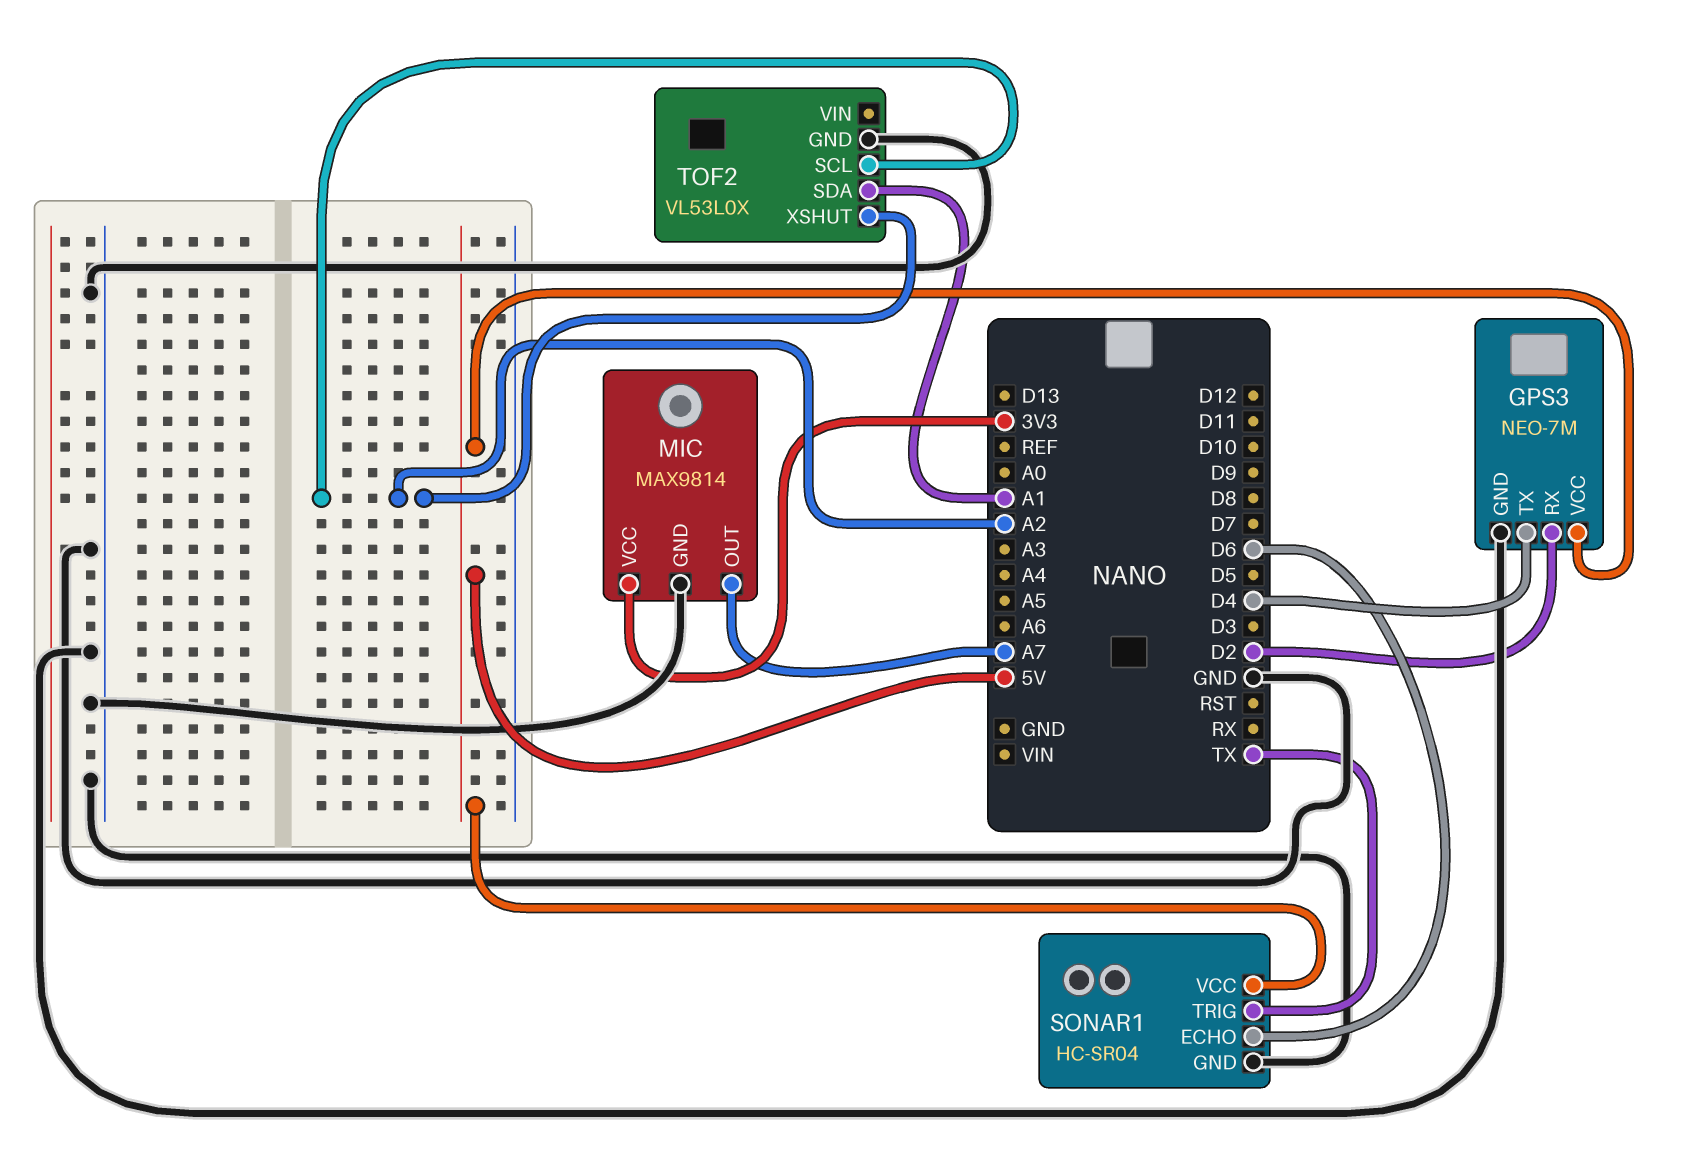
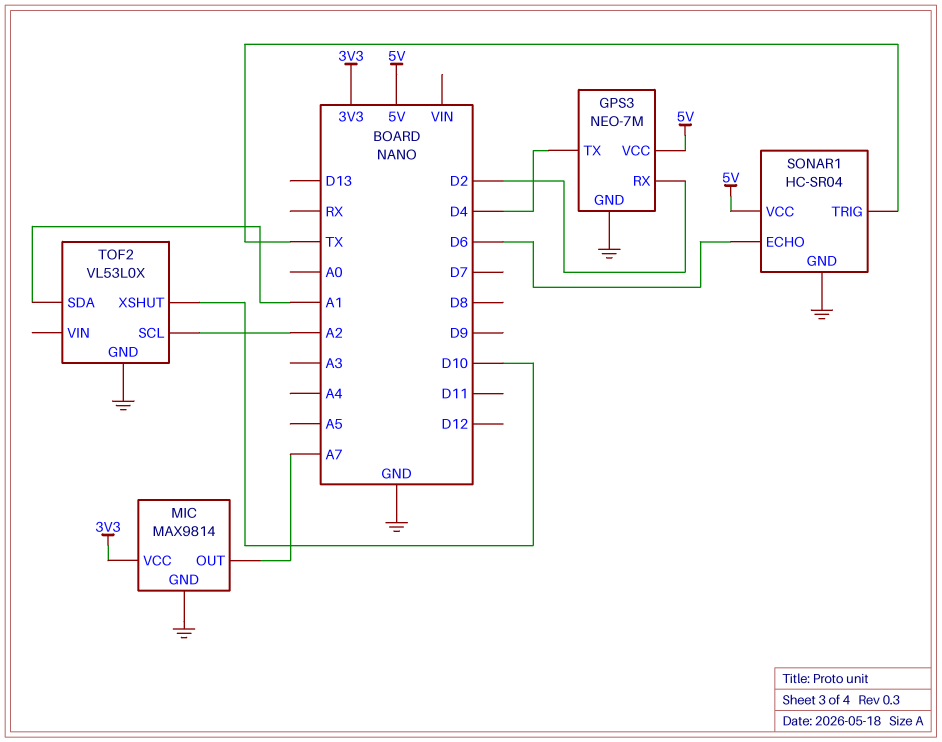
TOF2 pin XSHUT: A2 -> D10

